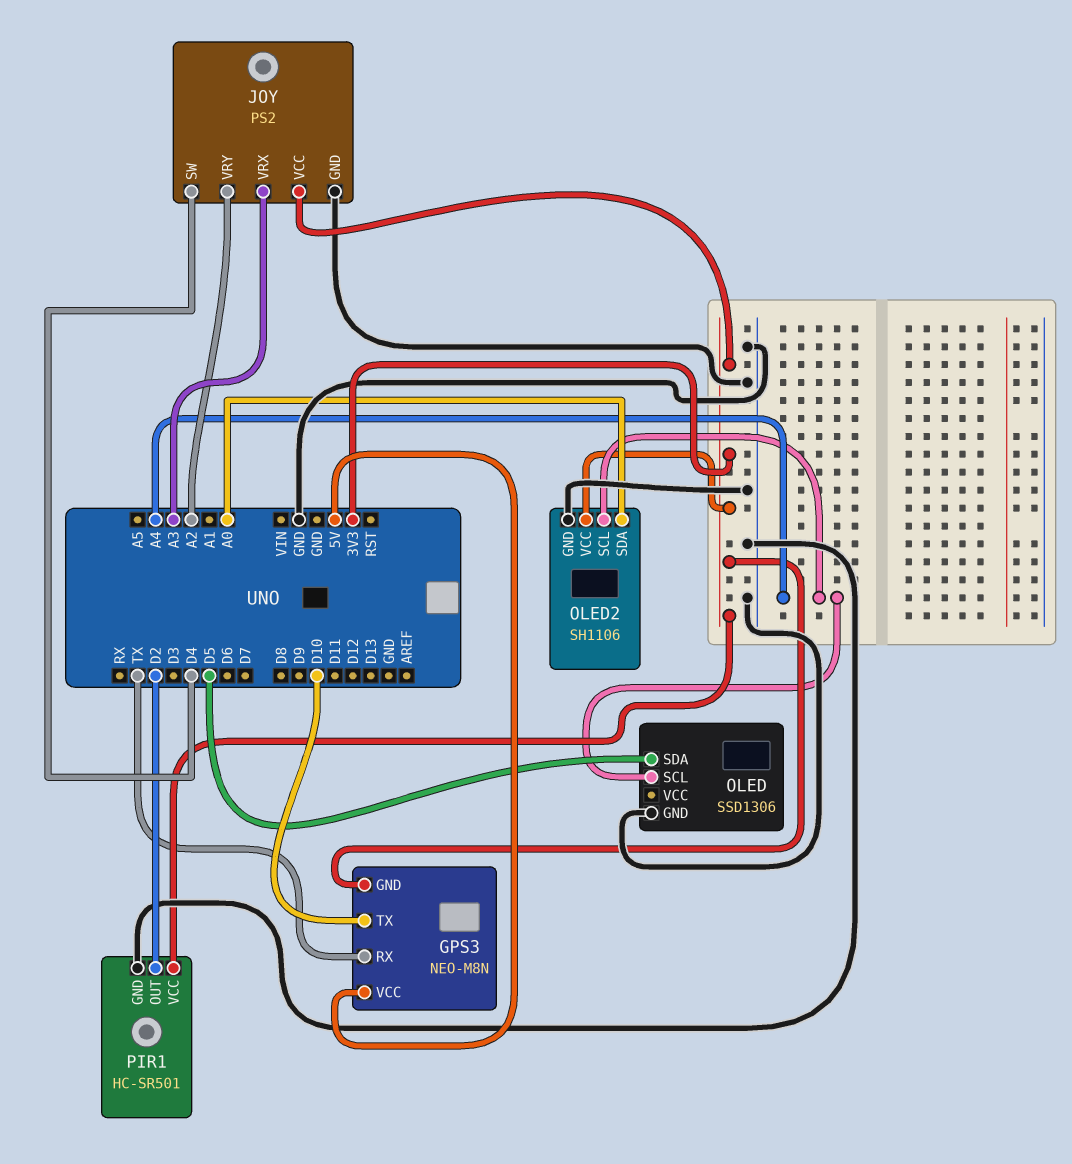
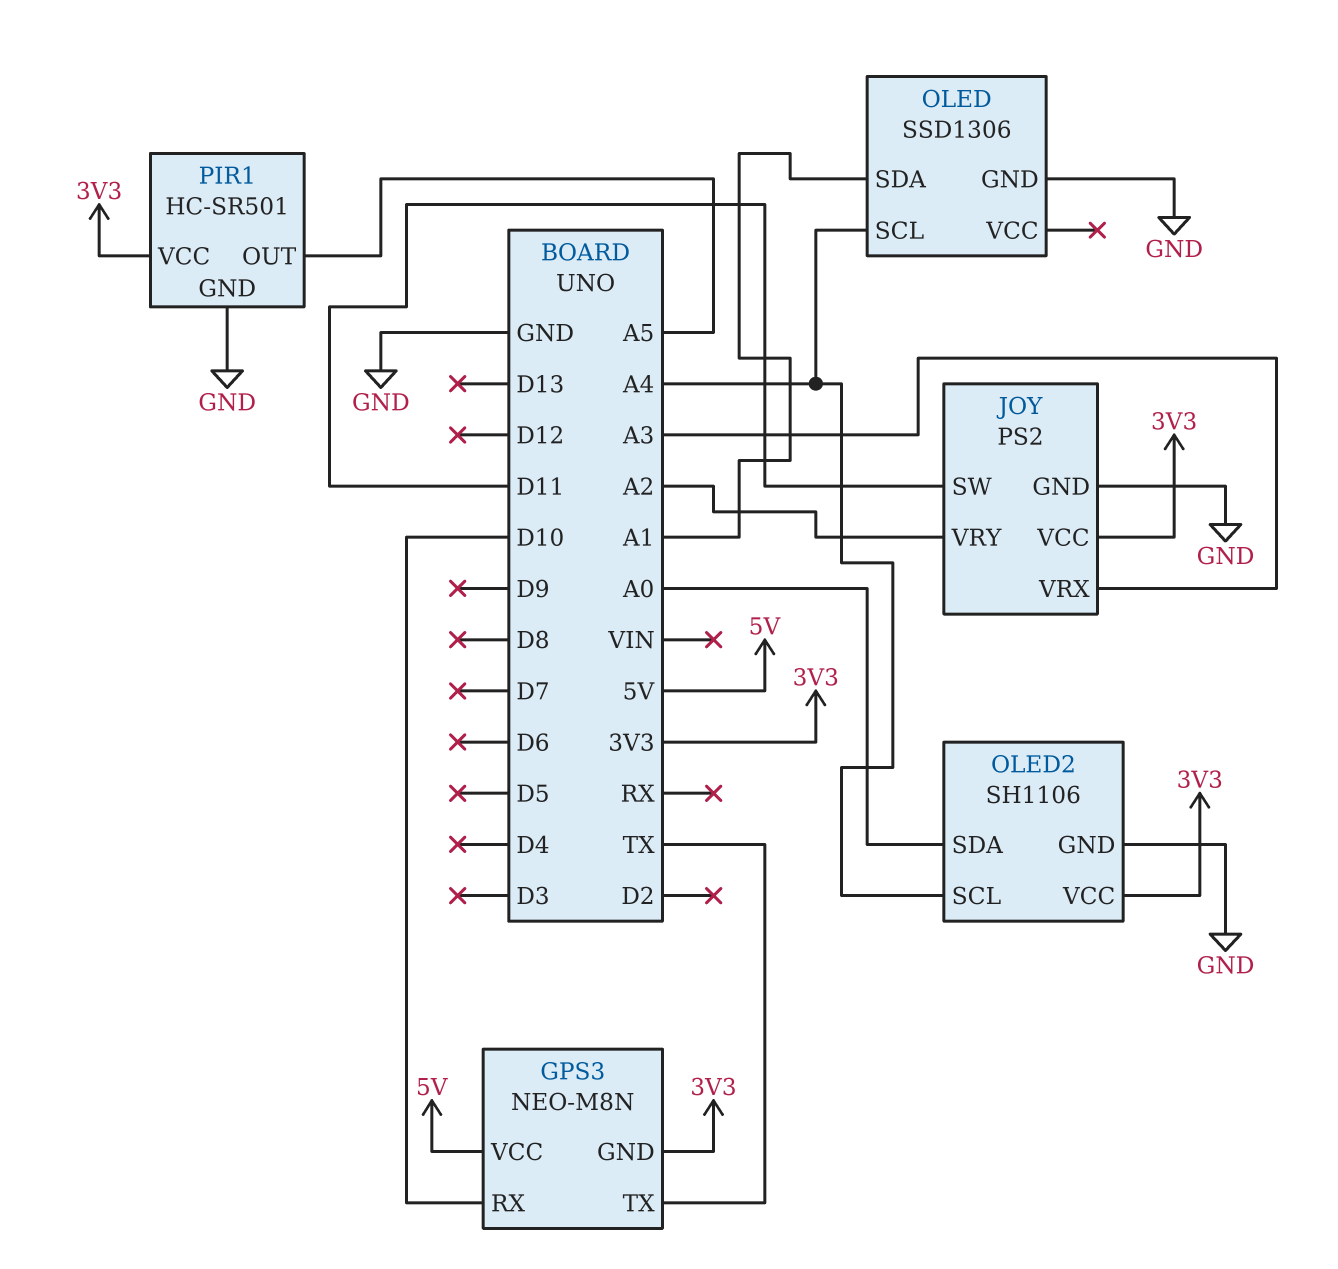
GPS3 pin RX: TX -> D10
GPS3 pin TX: D10 -> TX
JOY pin SW: D4 -> D11
OLED pin SDA: D5 -> A1
PIR1 pin OUT: D2 -> A5

